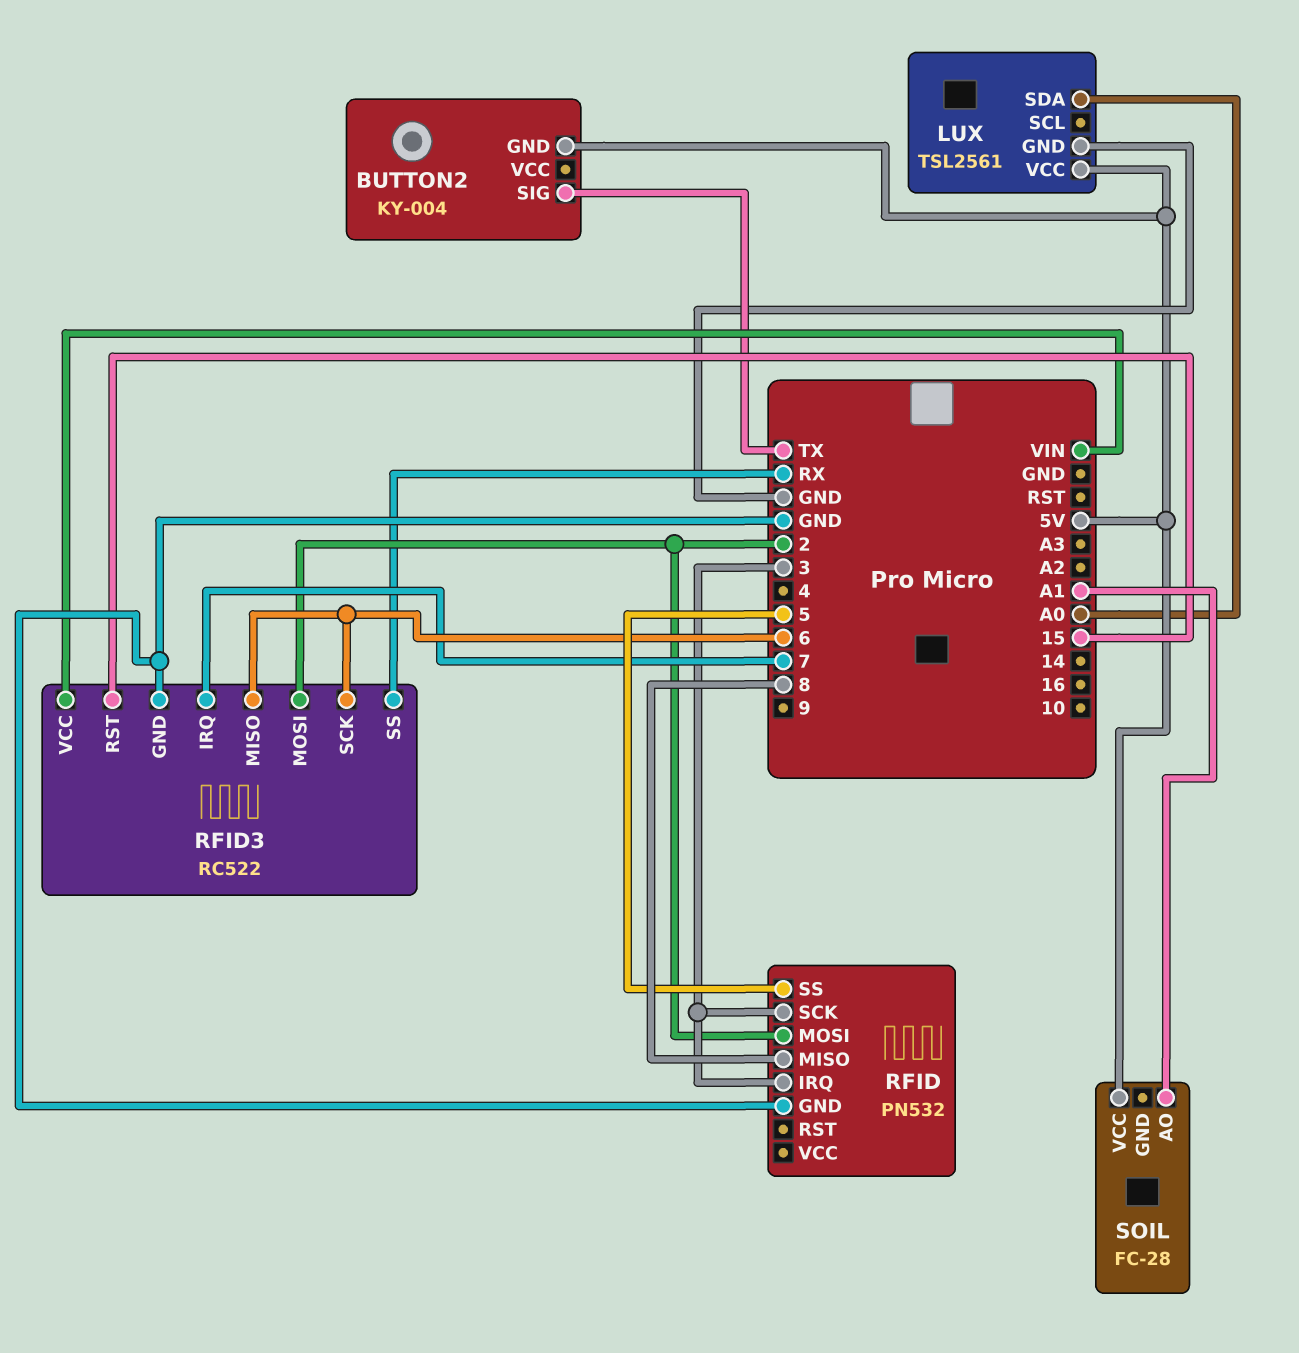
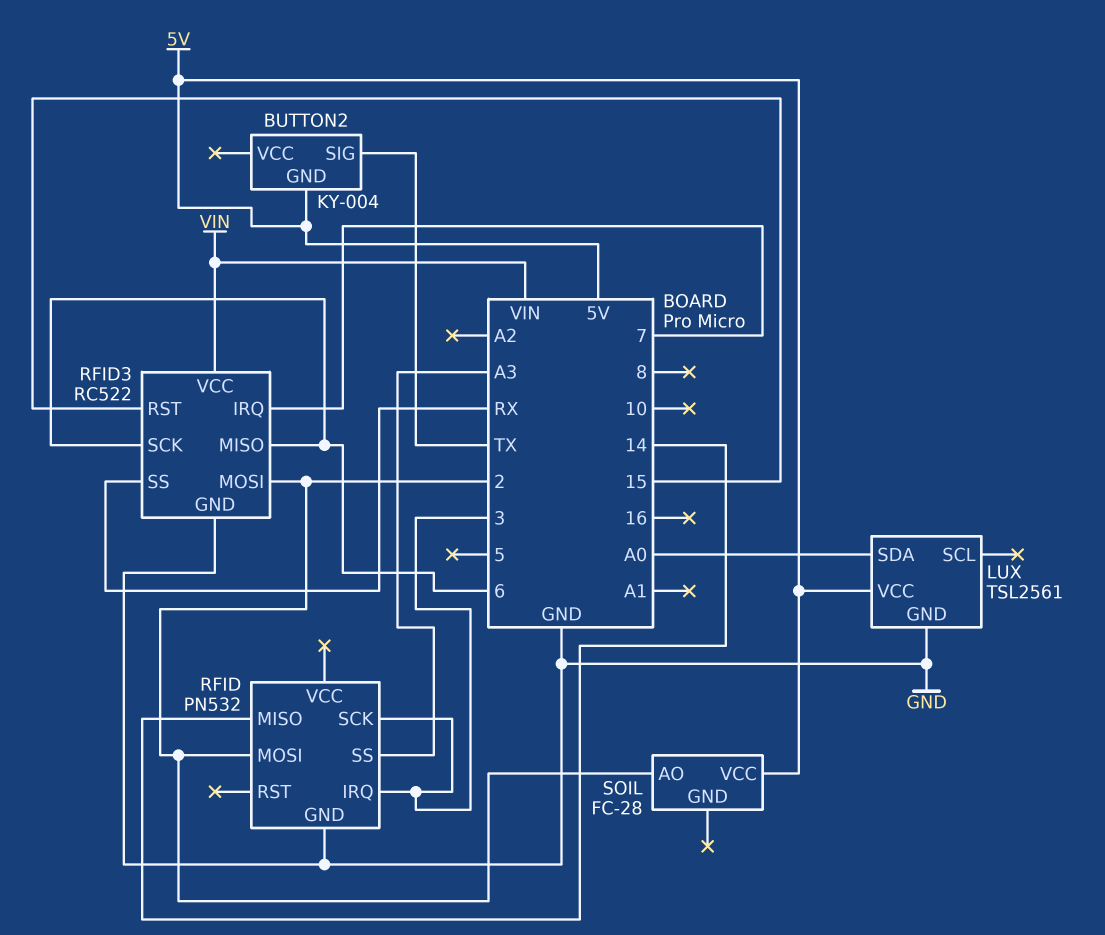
RFID pin MISO: 8 -> 14
RFID pin SS: 5 -> A3
SOIL pin AO: A1 -> 2

